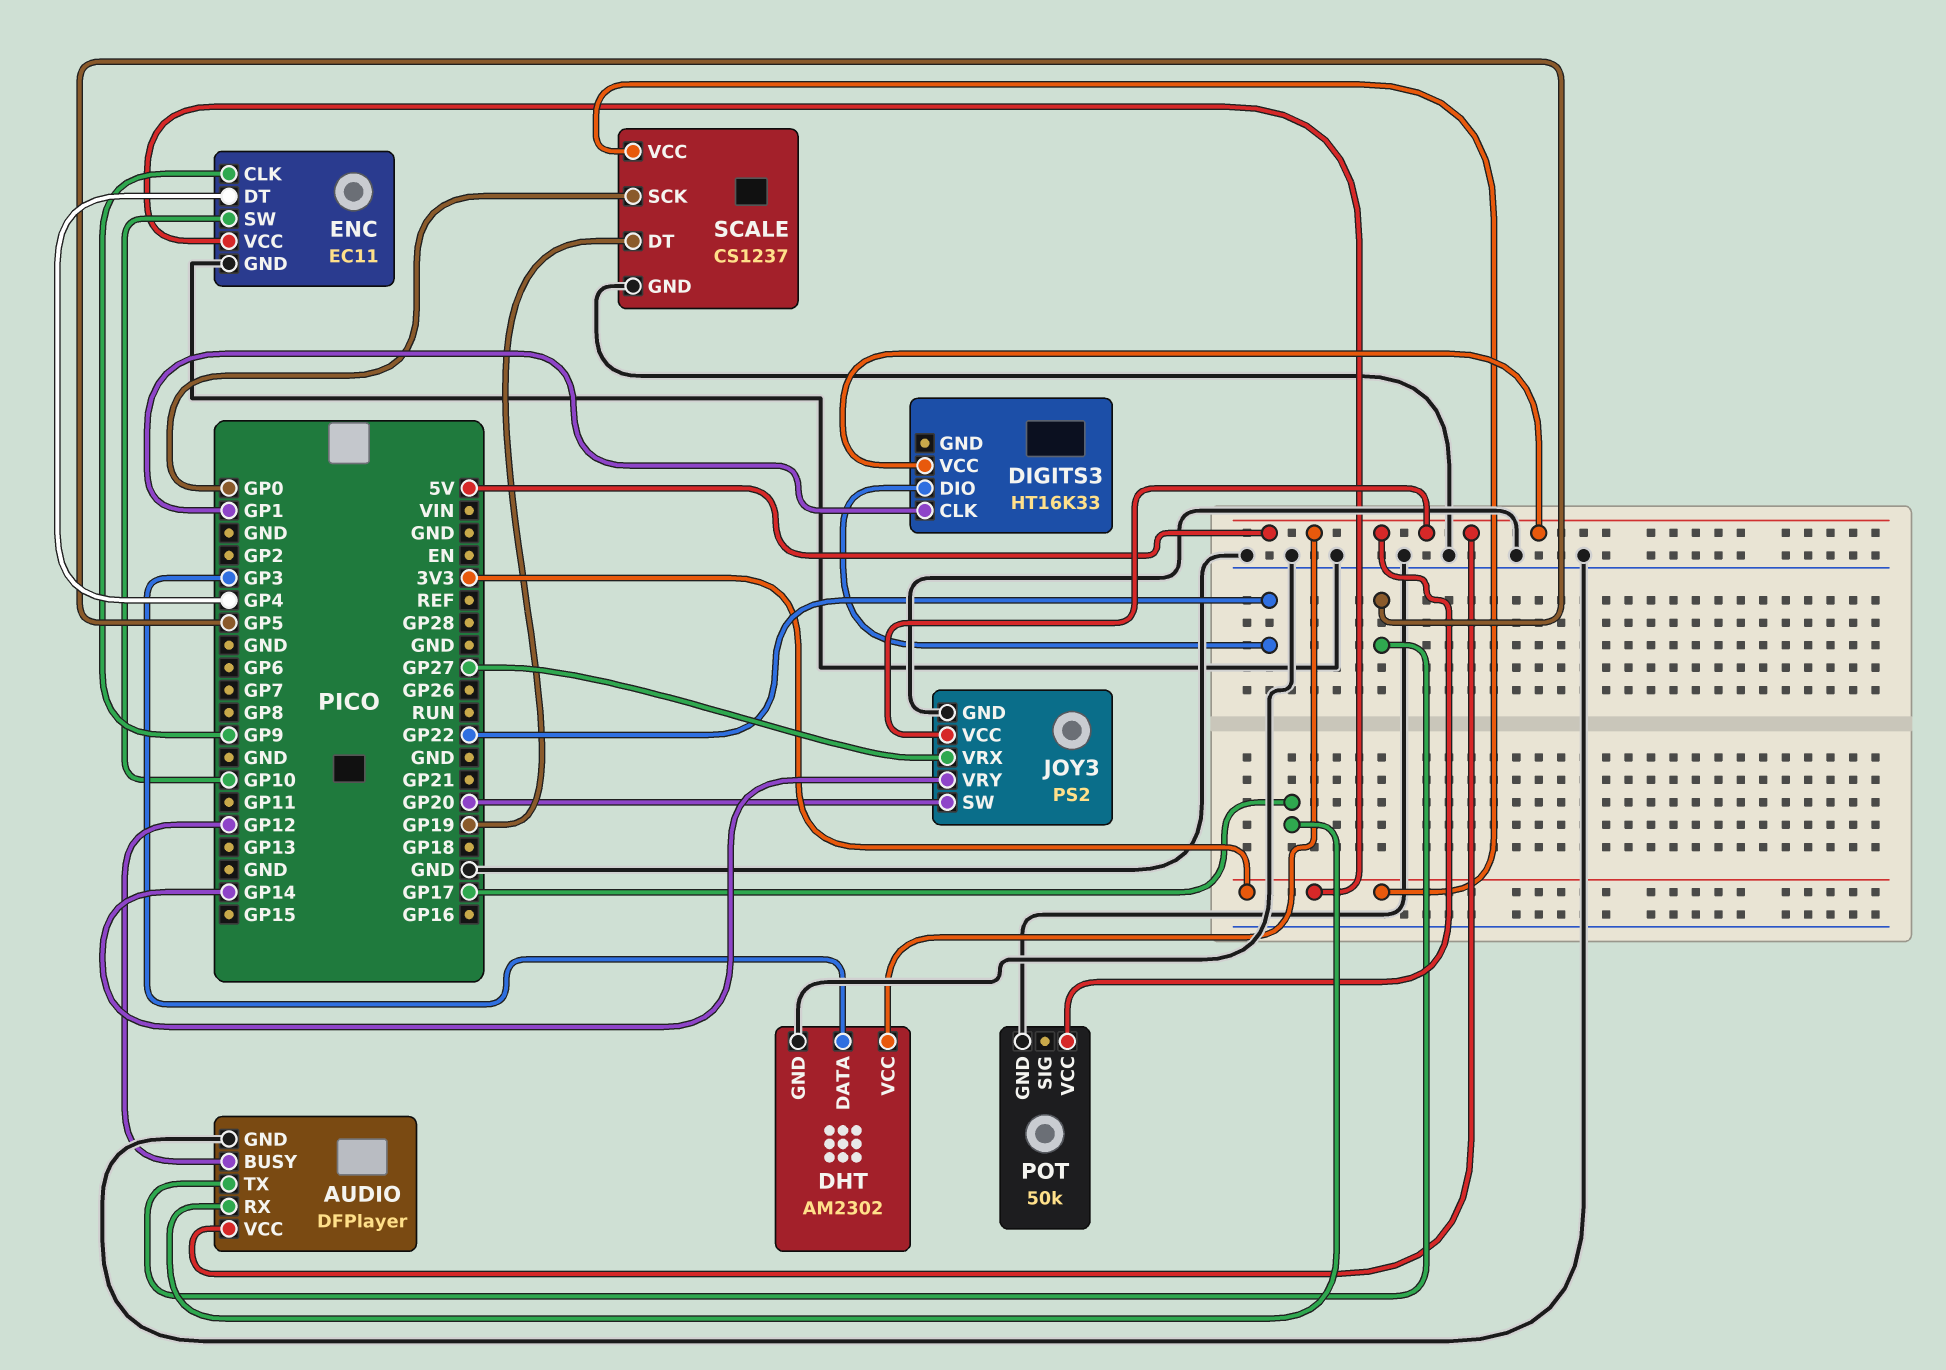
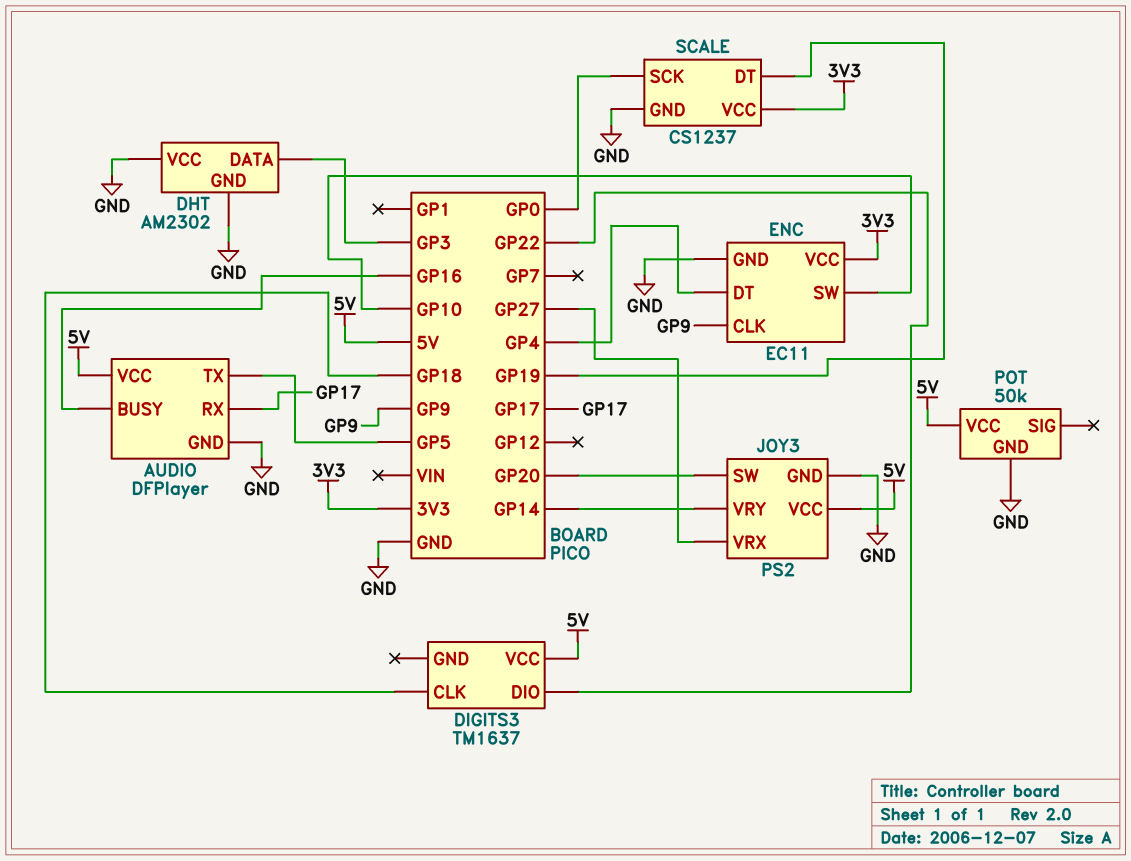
AUDIO pin BUSY: GP12 -> GP16
DHT pin VCC: 5V -> GND
DIGITS3: HT16K33 -> TM1637
DIGITS3 pin CLK: GP1 -> GP18

